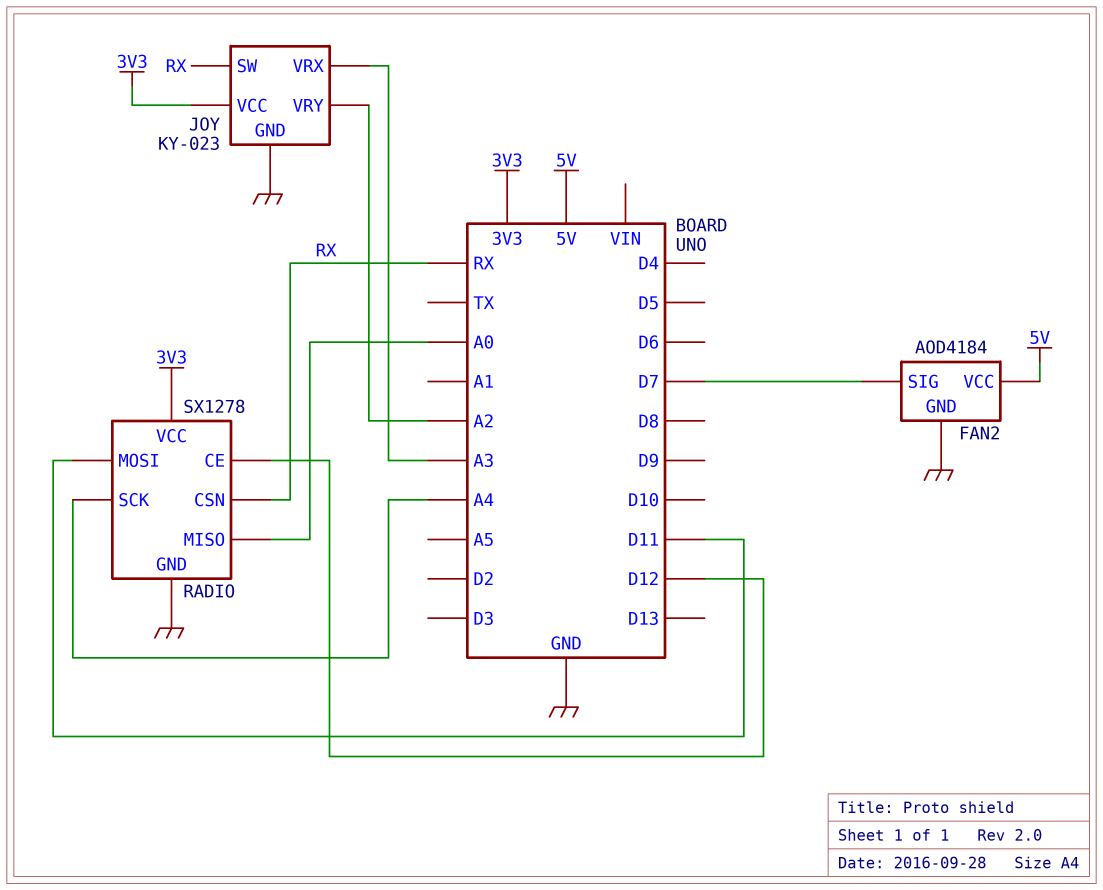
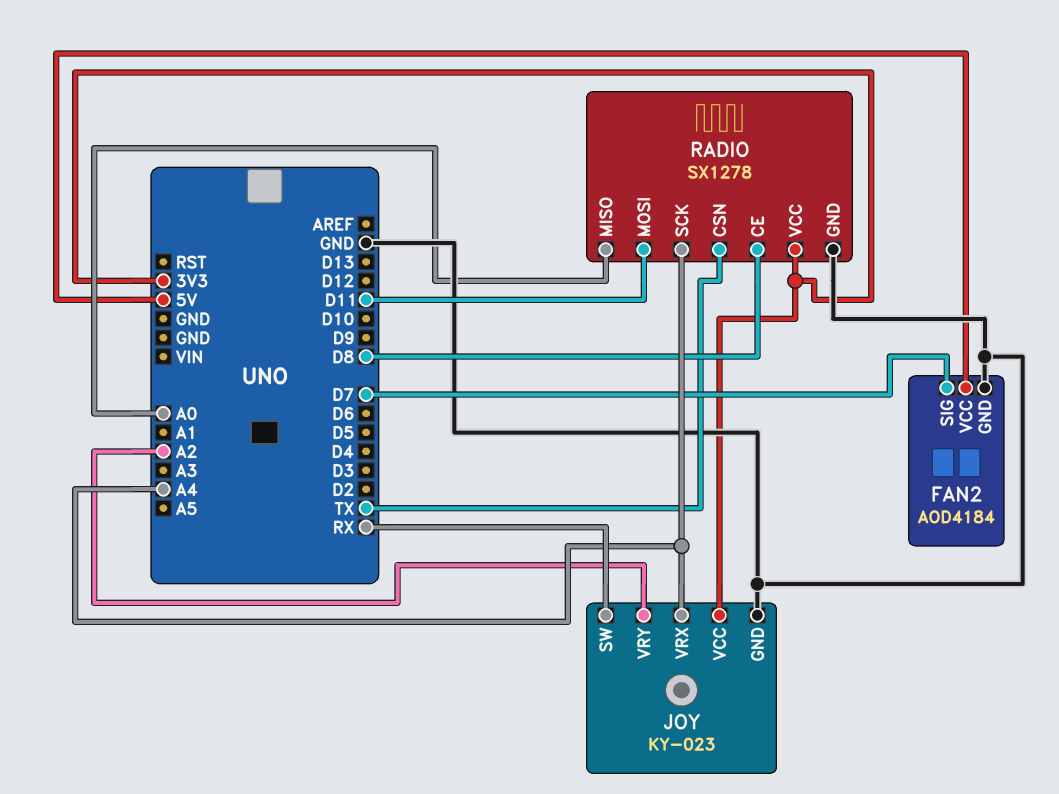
JOY pin VRX: A3 -> A4
RADIO pin CE: D12 -> D8
RADIO pin CSN: RX -> TX

